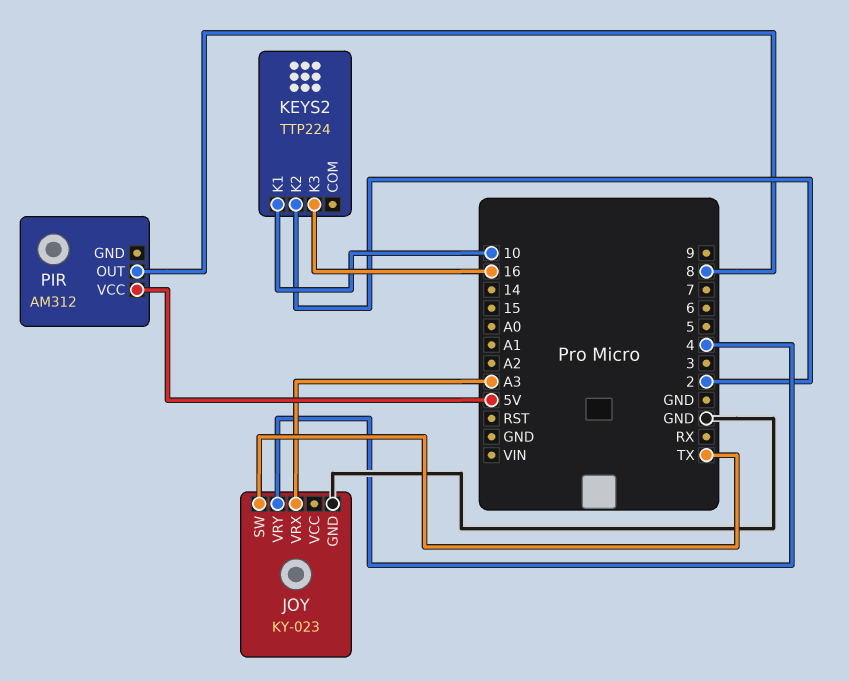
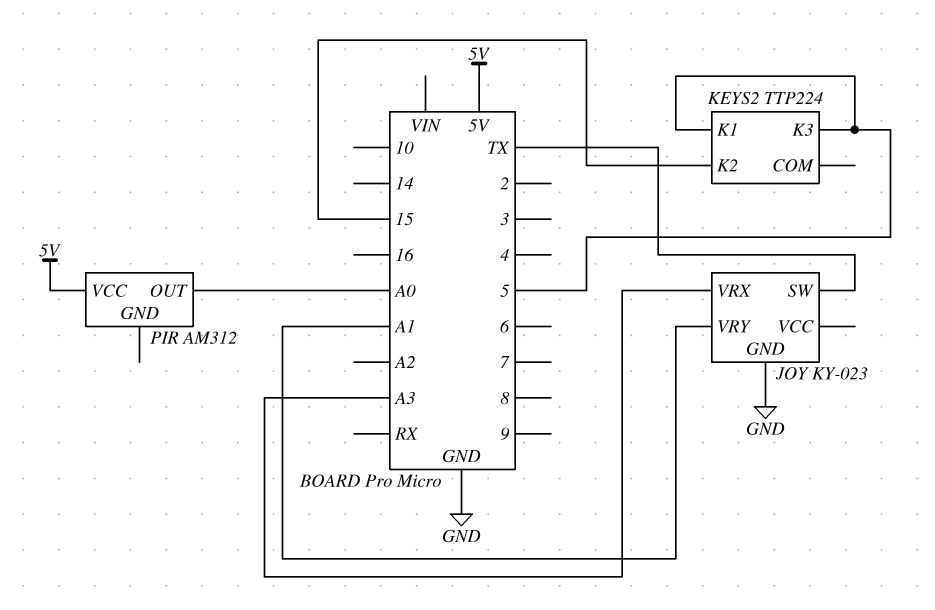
JOY pin VRY: 4 -> A1
KEYS2 pin K1: 10 -> 5
KEYS2 pin K2: 2 -> 15
KEYS2 pin K3: 16 -> 5
PIR pin OUT: 8 -> A0

